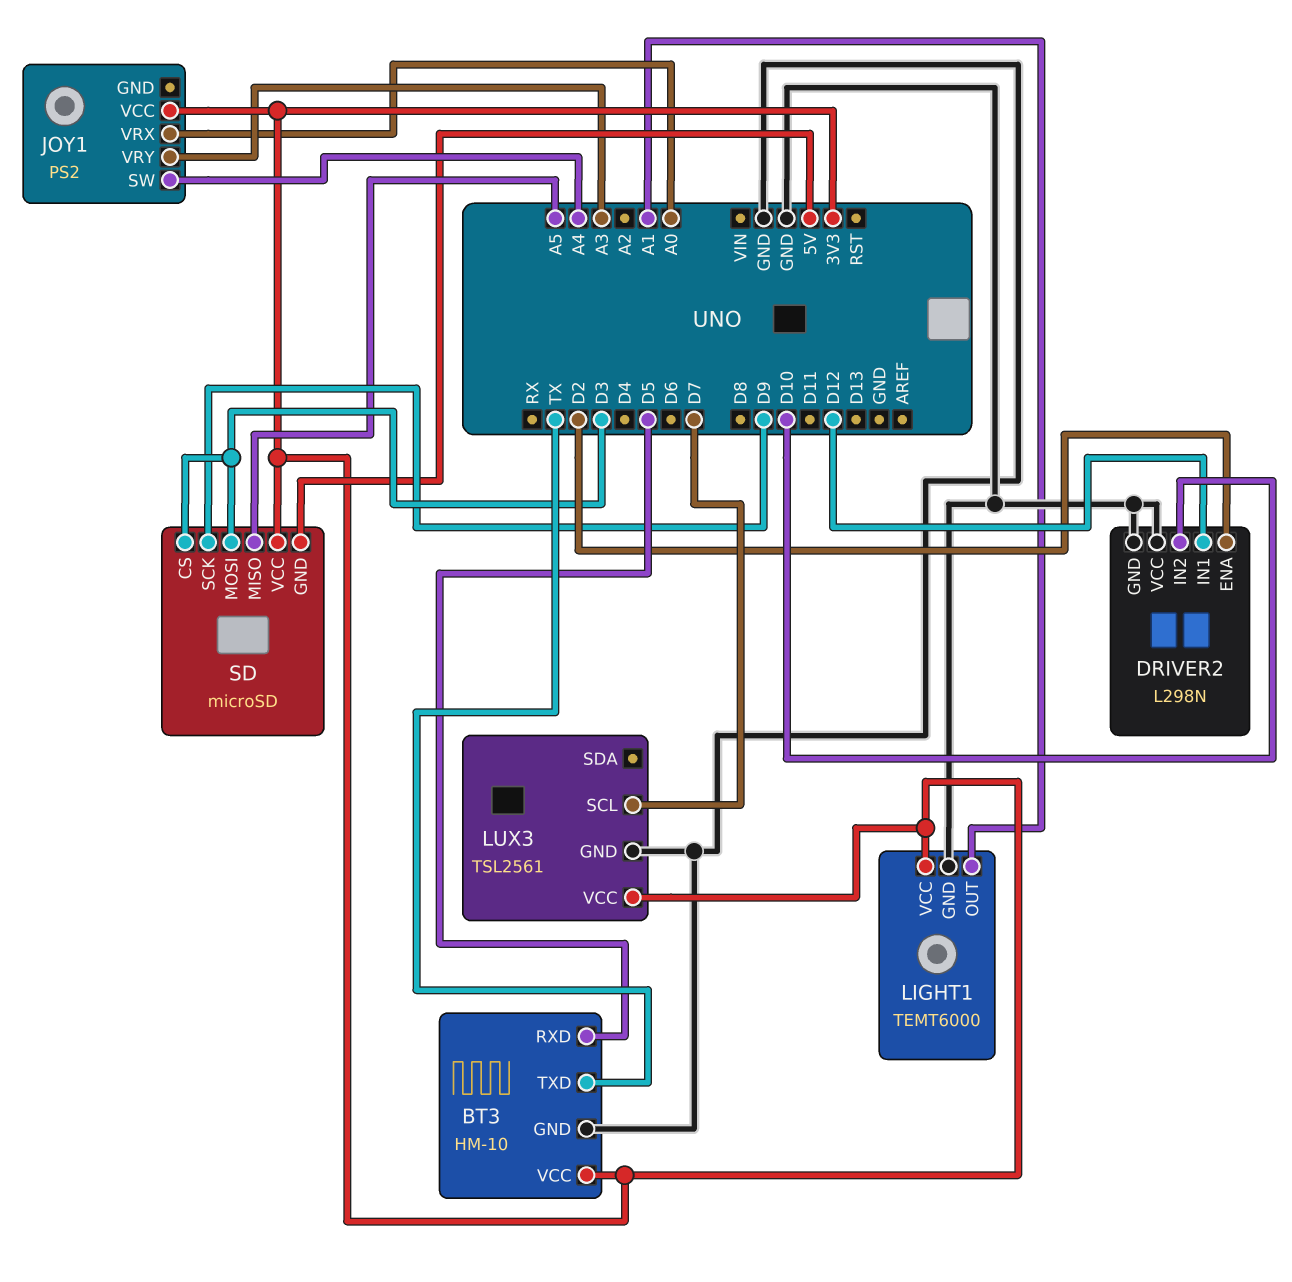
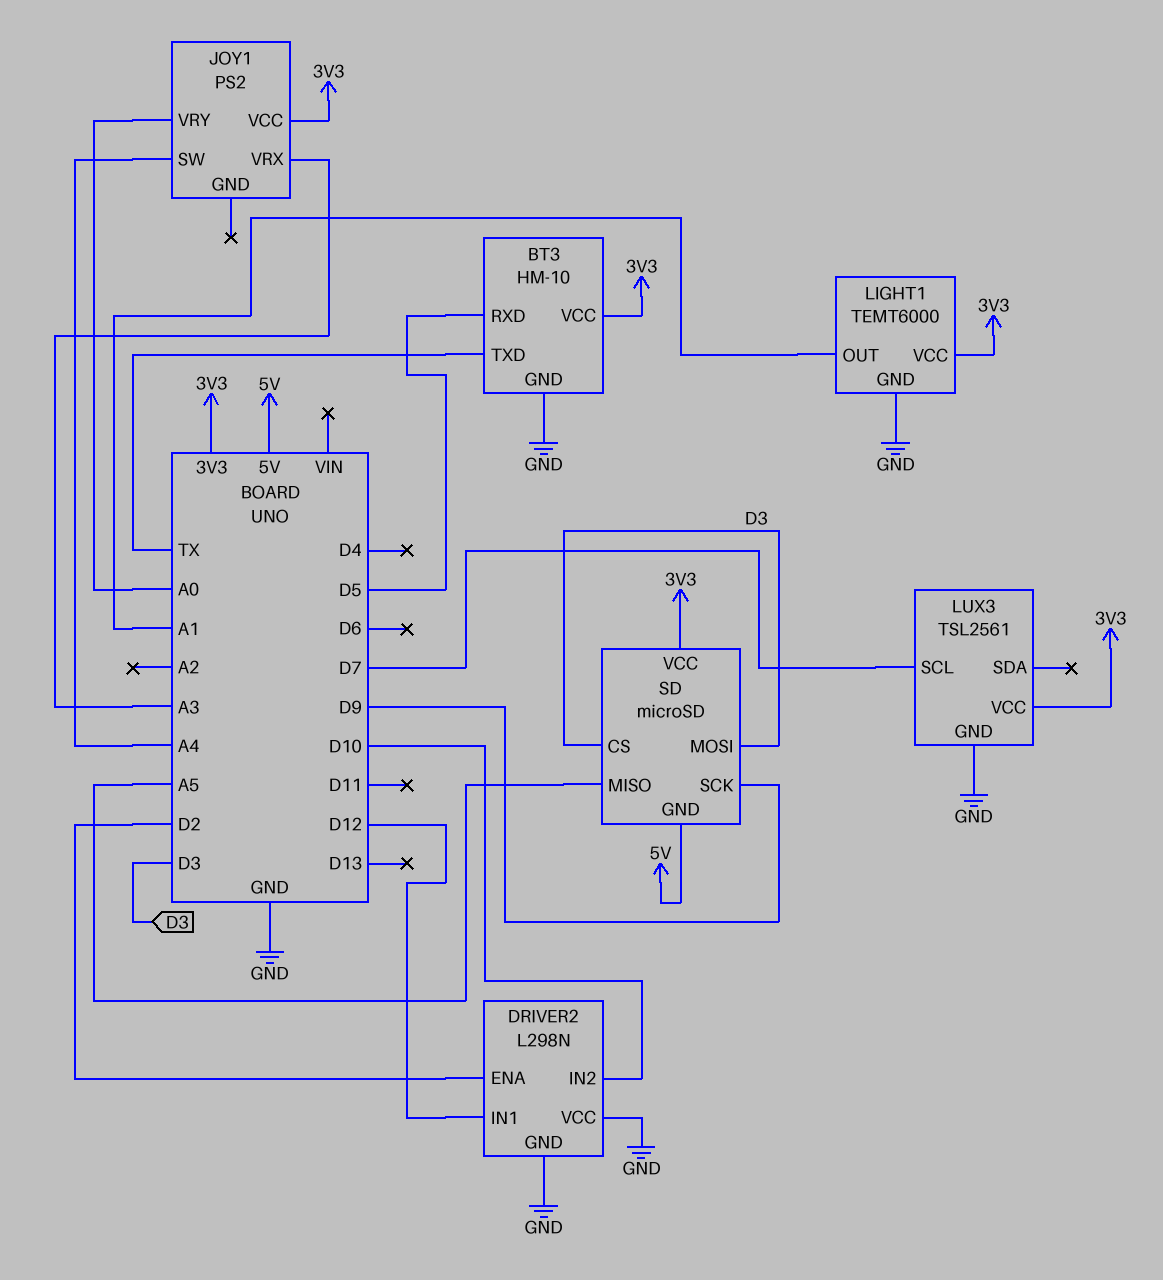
JOY1 pin VRX: A0 -> A3
JOY1 pin VRY: A3 -> A0

